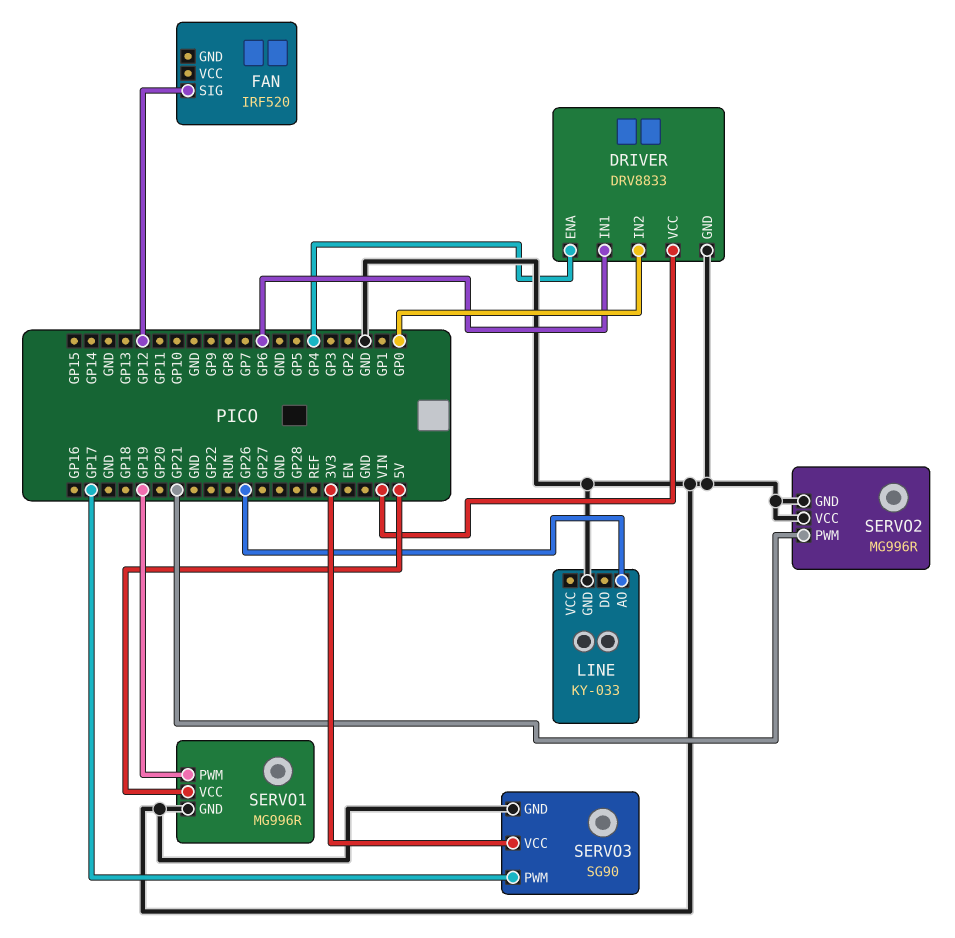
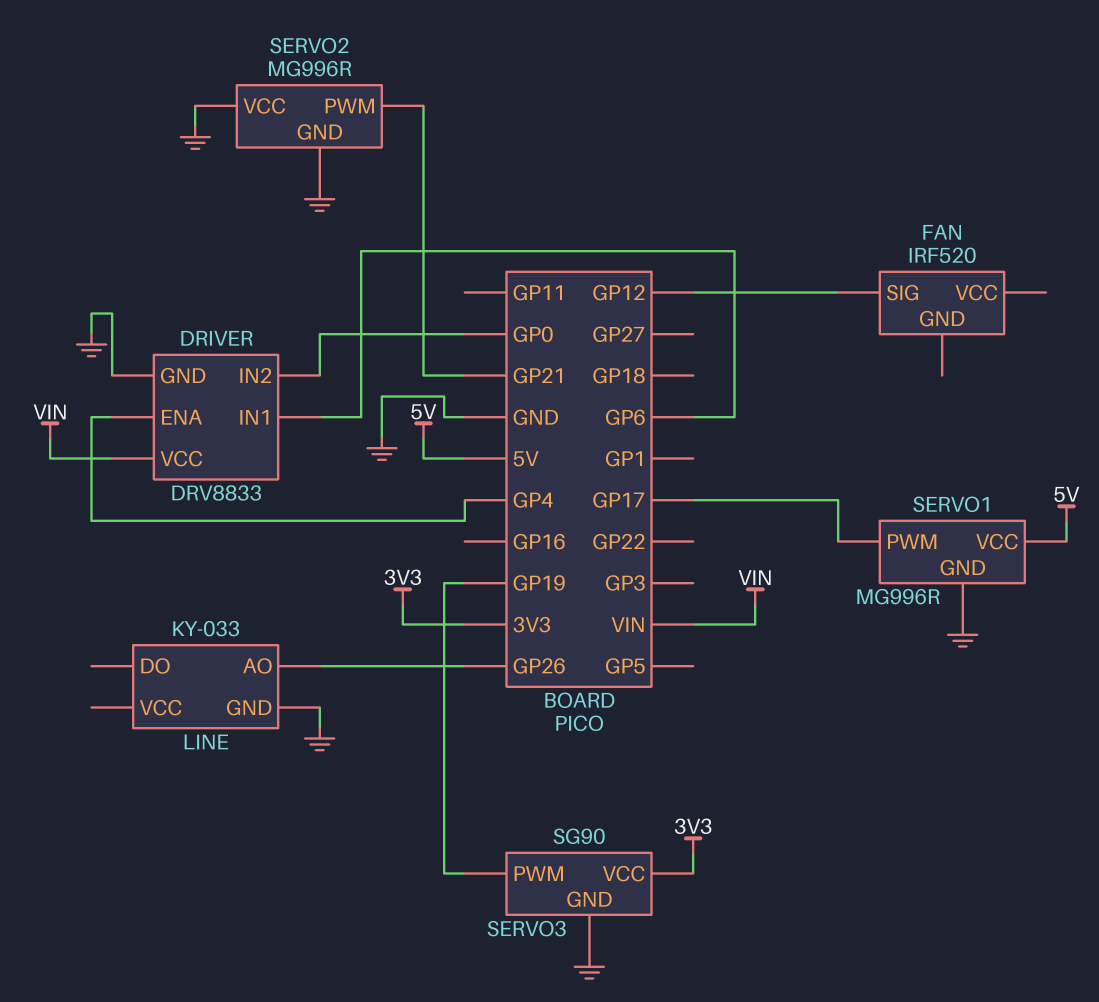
SERVO1 pin PWM: GP19 -> GP17
SERVO3 pin PWM: GP17 -> GP19

